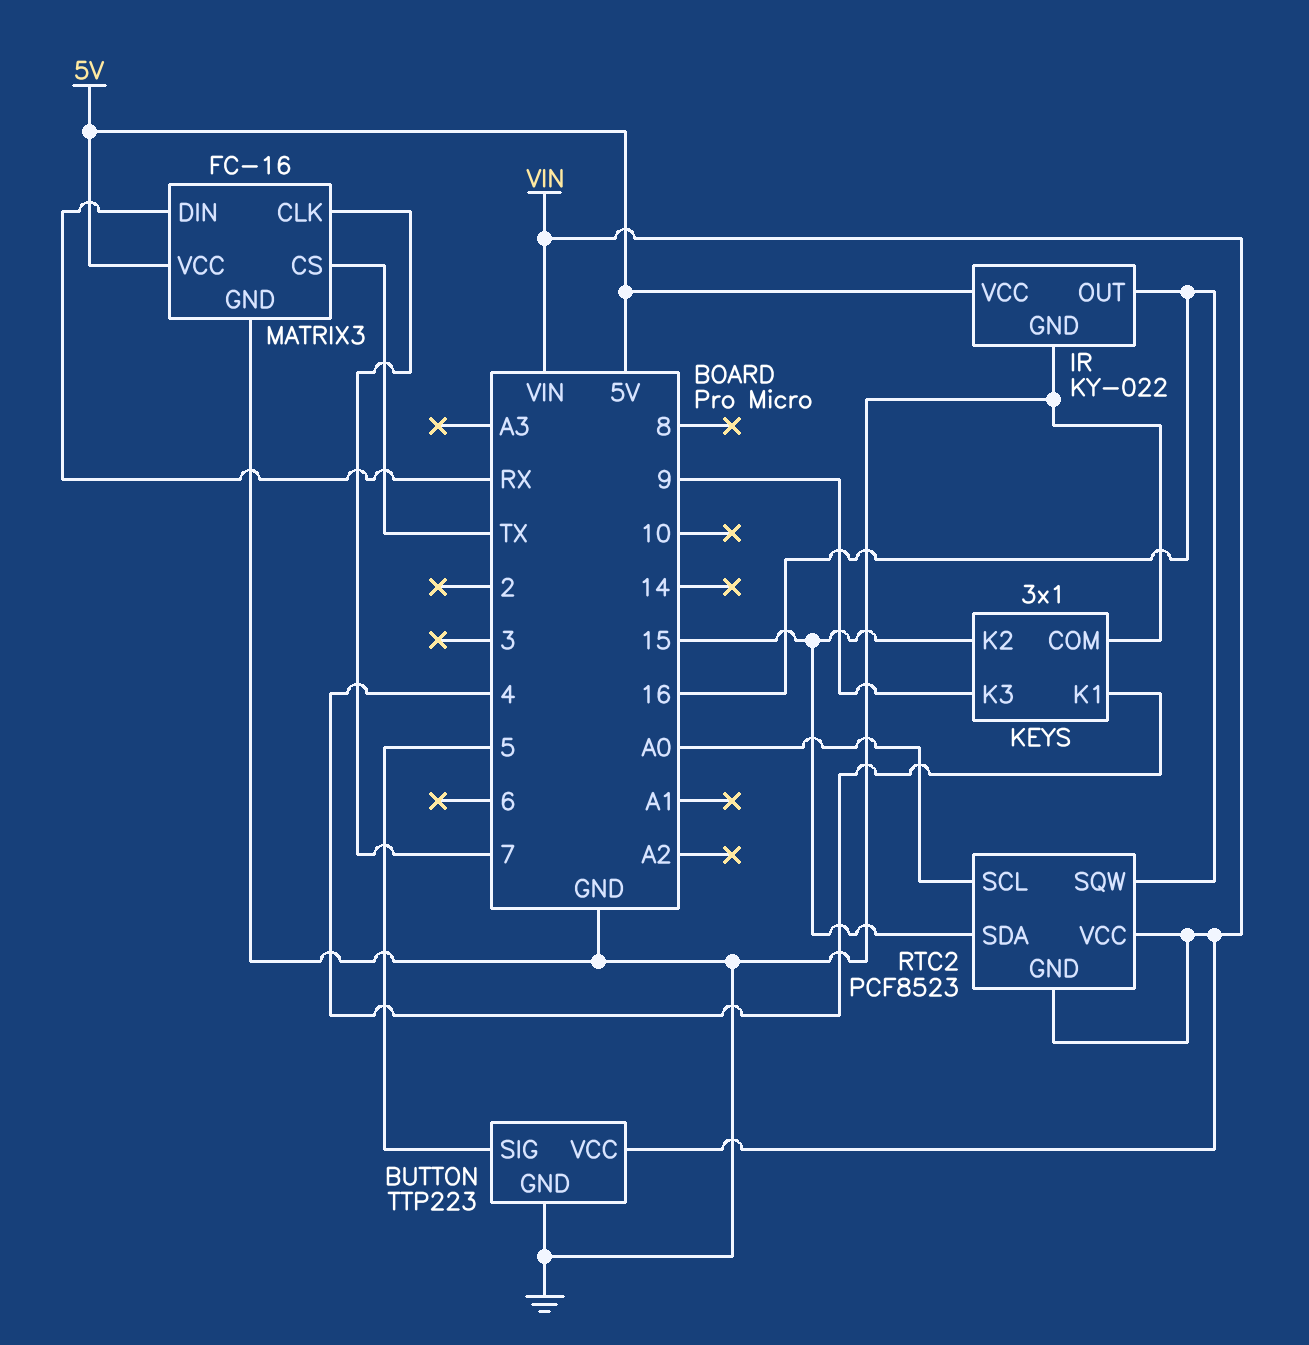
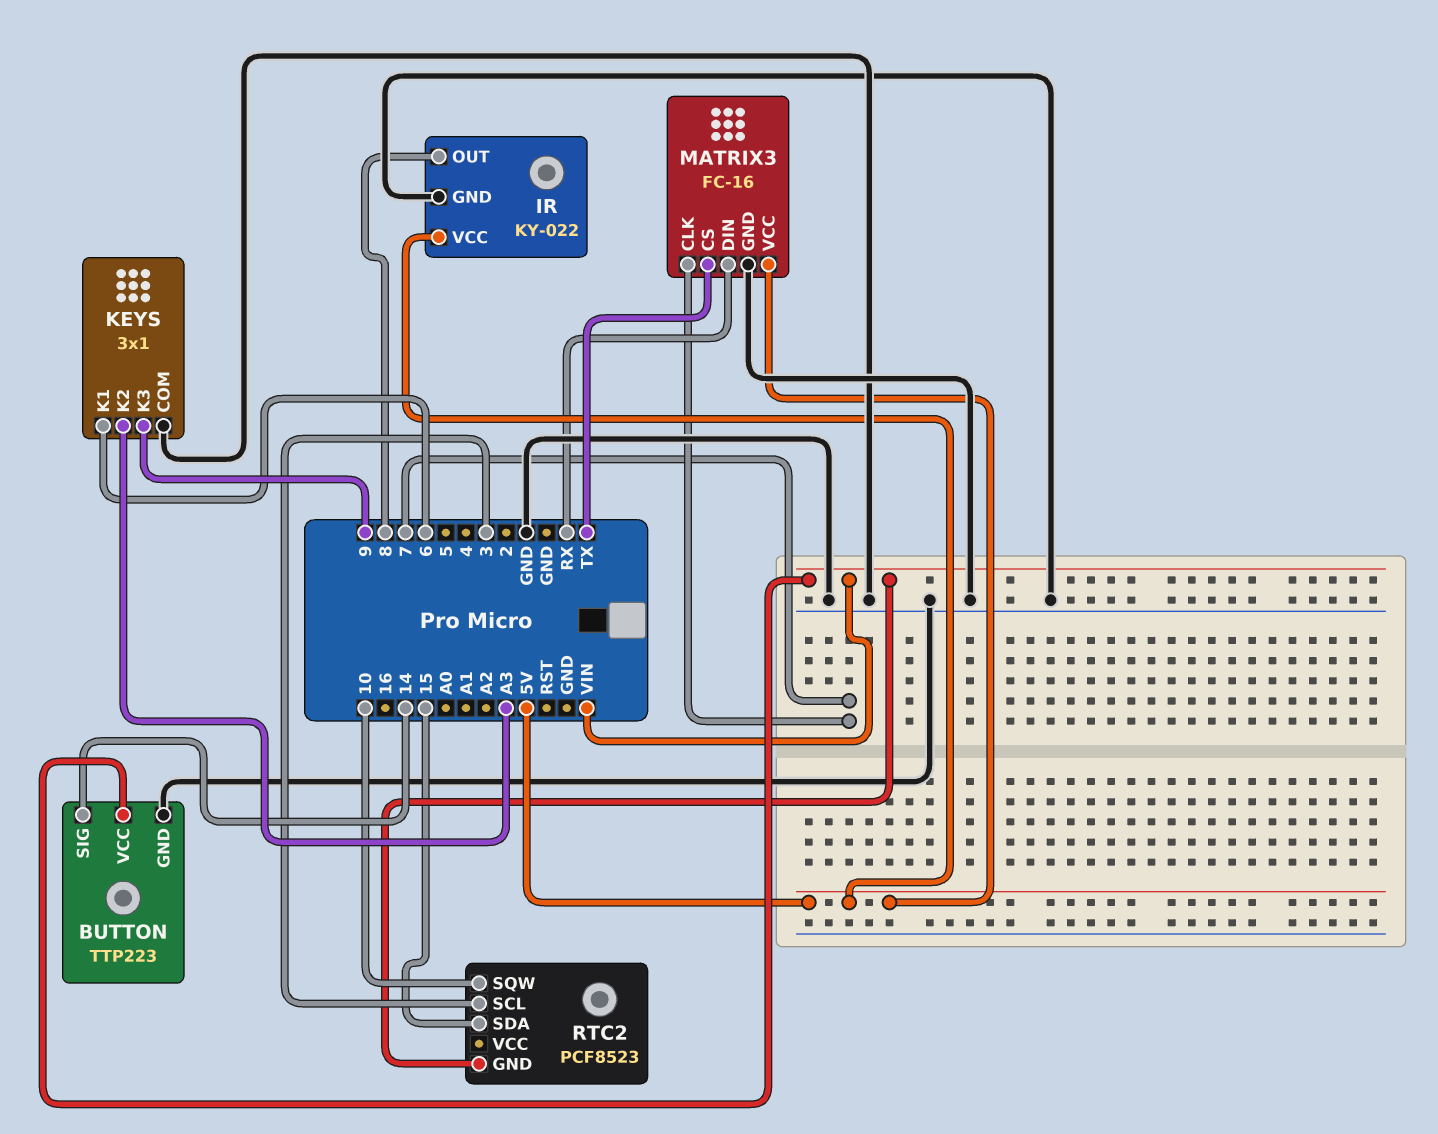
BUTTON pin SIG: 5 -> 14
IR pin OUT: 16 -> 8
KEYS pin K1: 4 -> 6
KEYS pin K2: 15 -> A3
RTC2 pin SCL: A0 -> 3
RTC2 pin SQW: 16 -> 10
RTC2 pin VCC: VIN -> none

